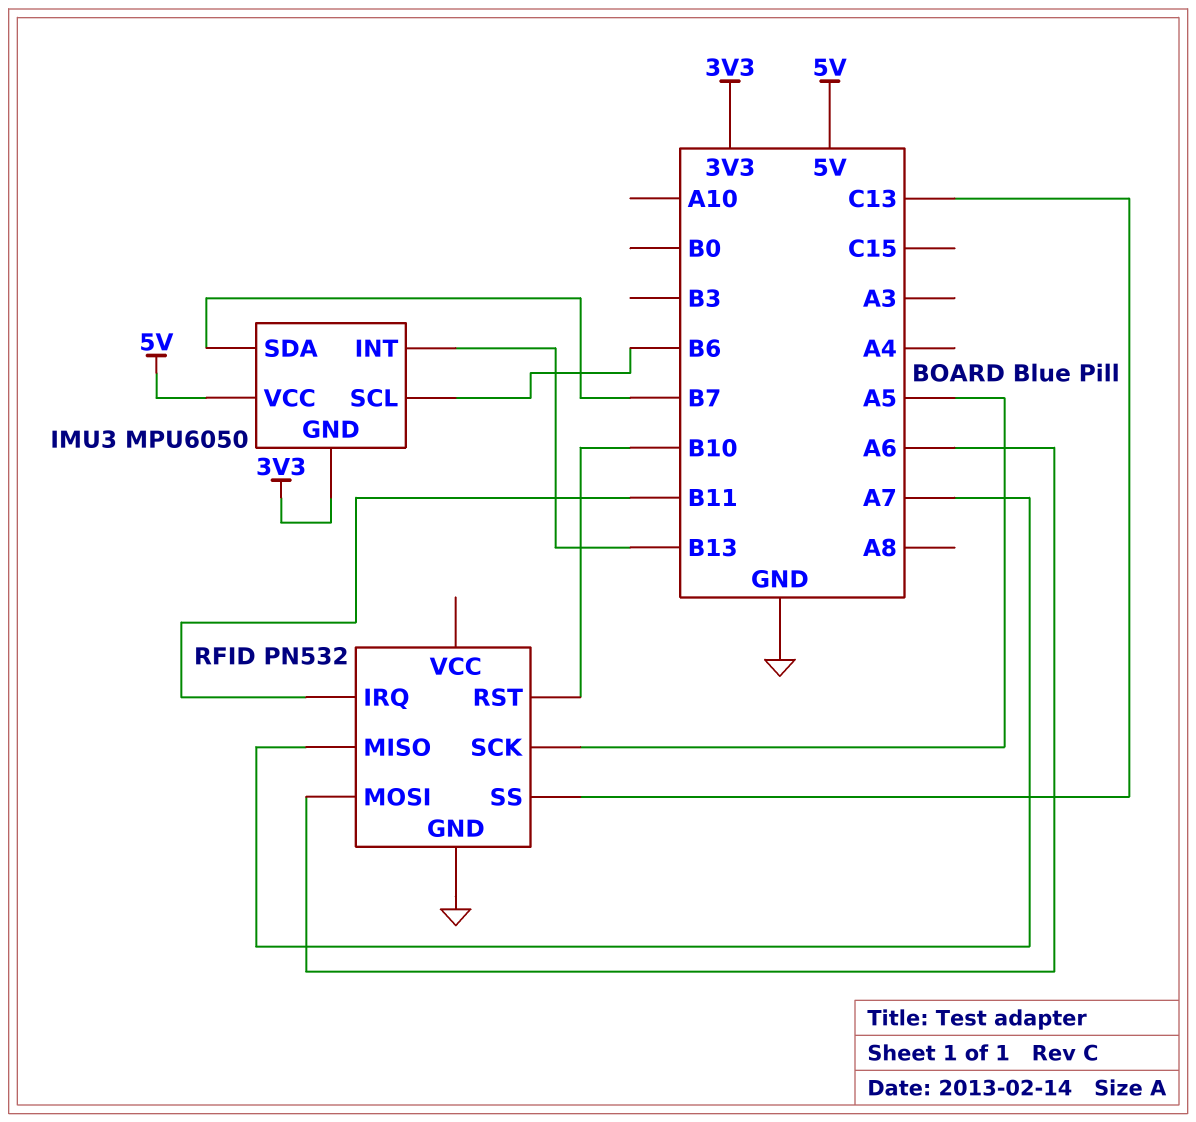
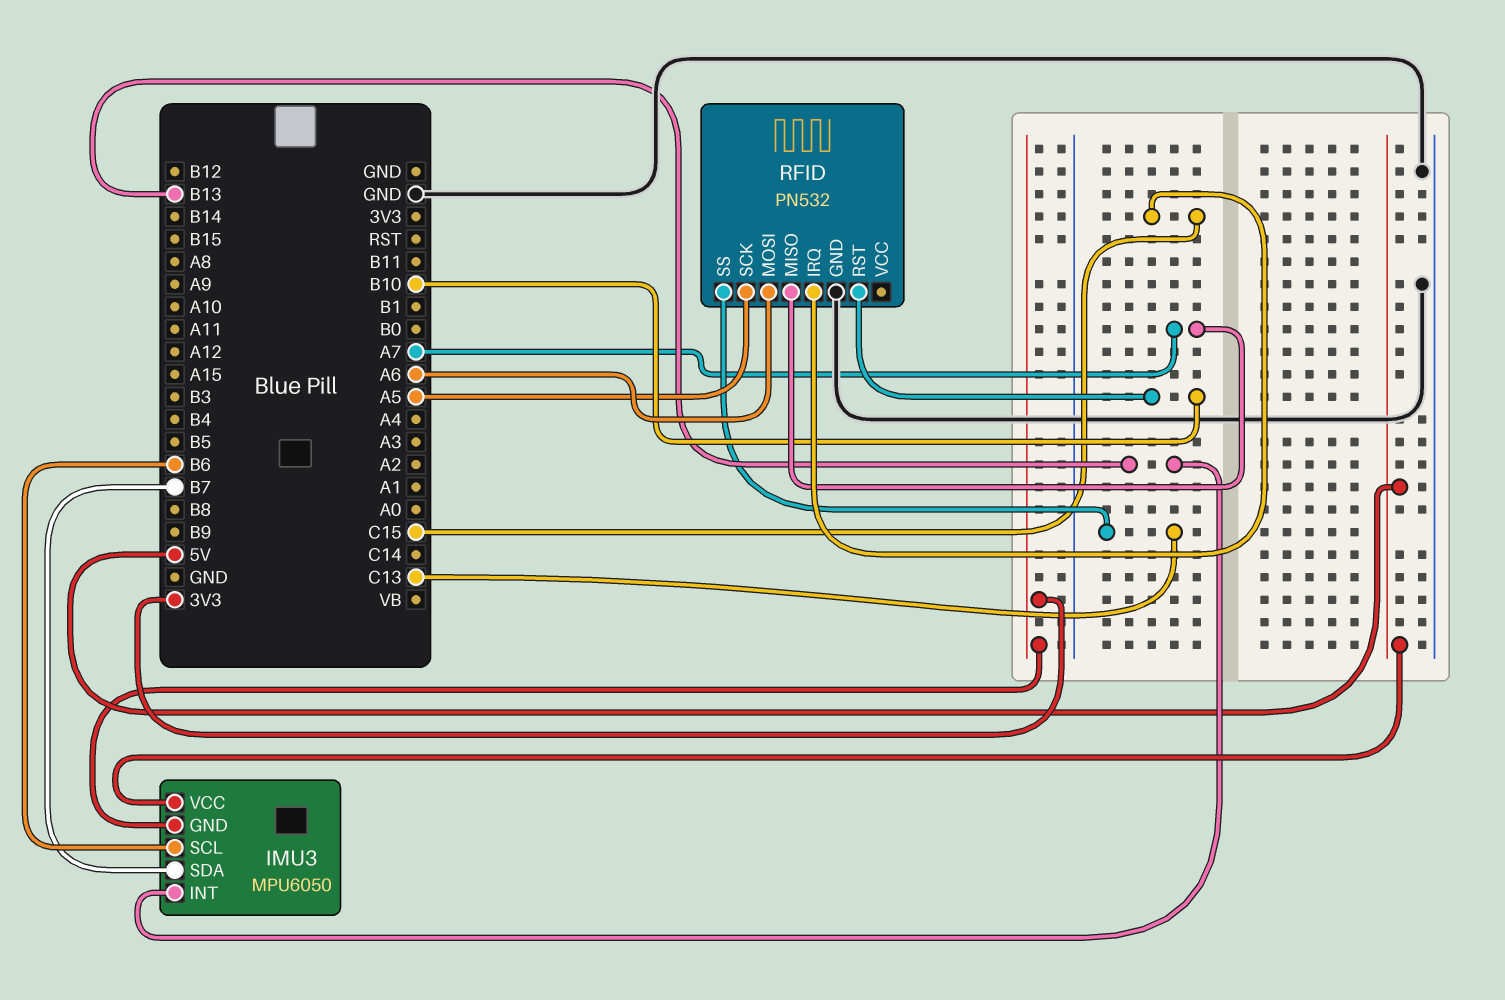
RFID pin IRQ: B11 -> C15

